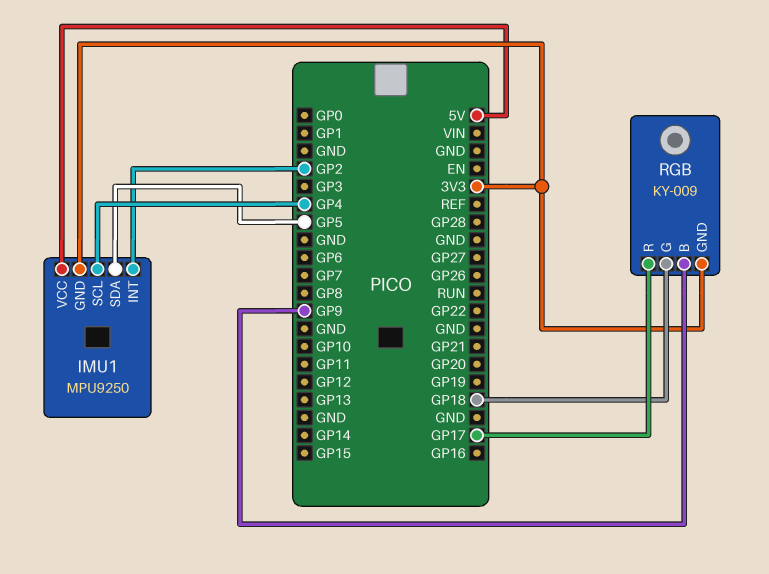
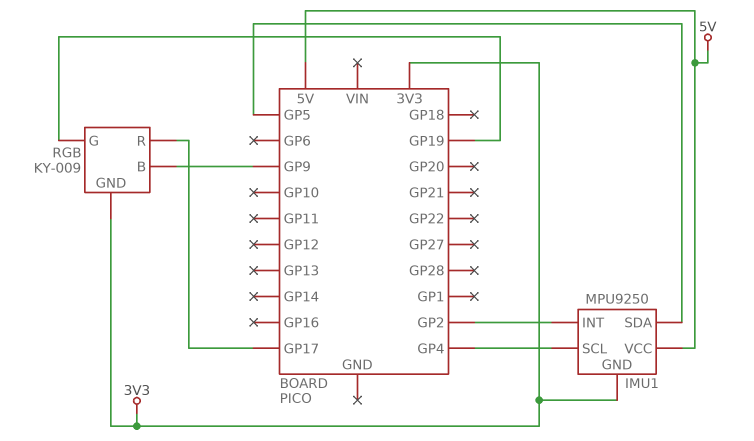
RGB pin G: GP18 -> GP19

